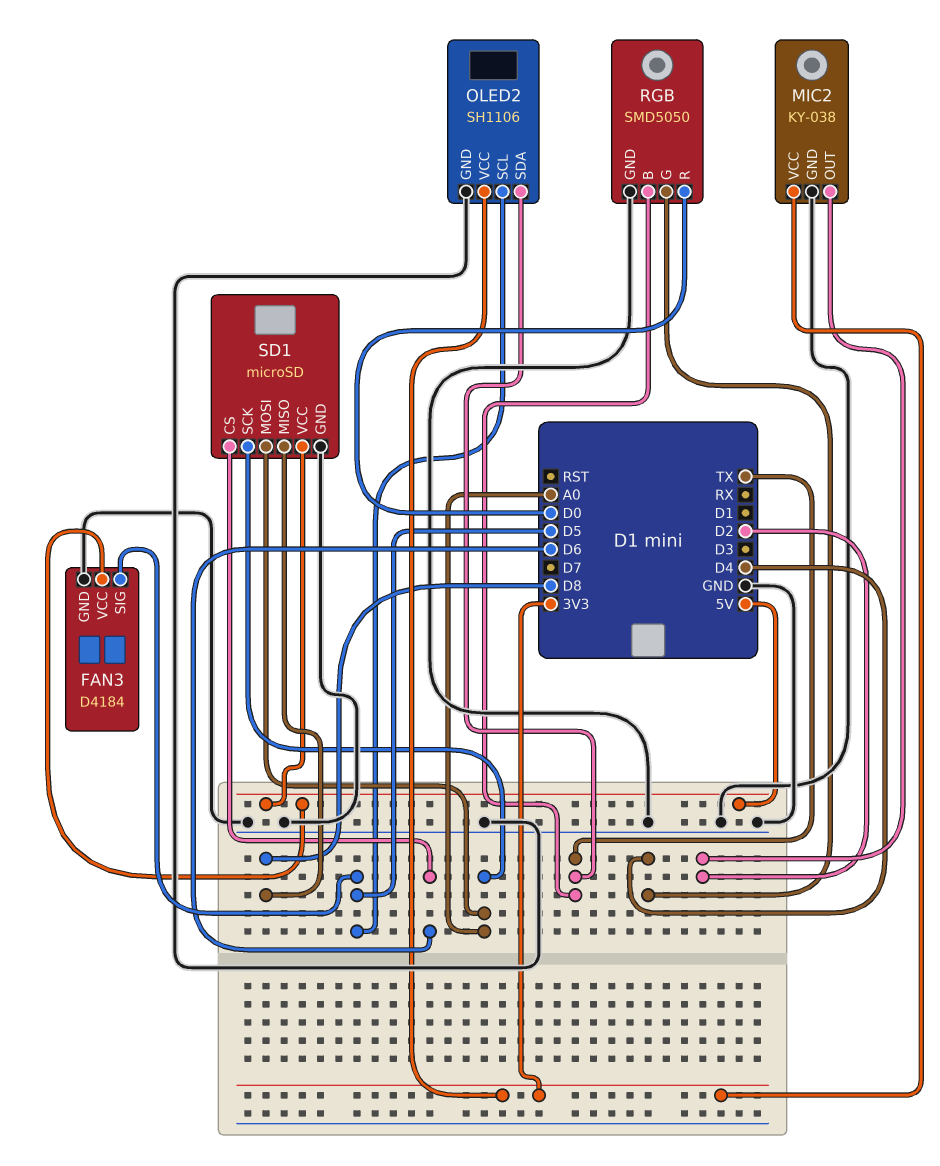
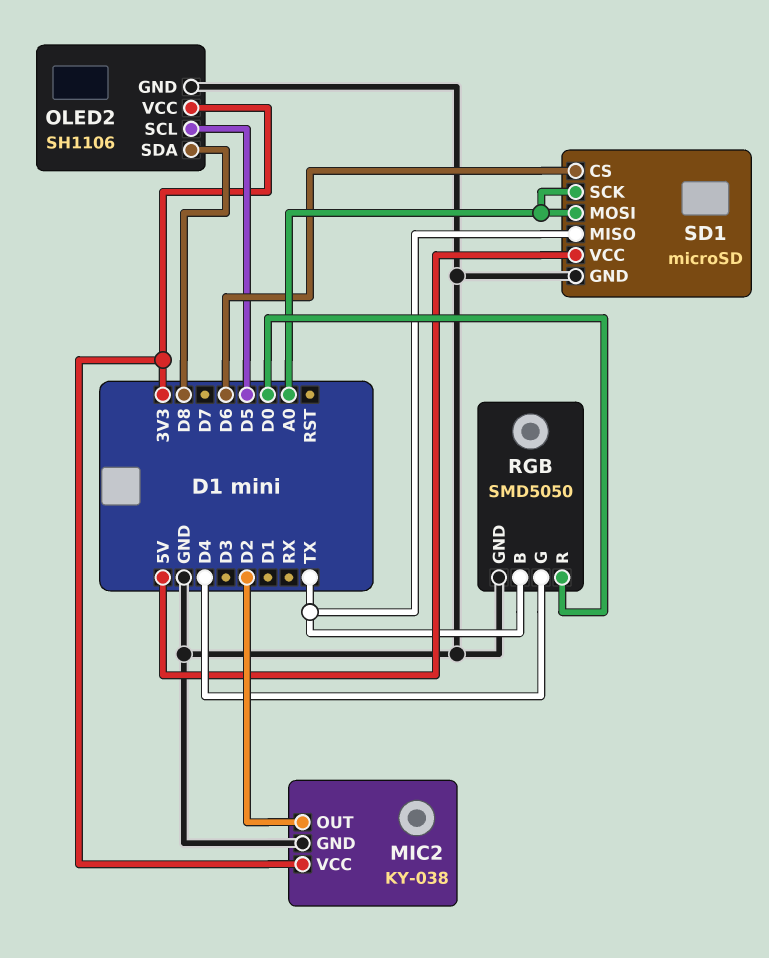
FAN3: D4184 -> none
FAN3 pin GND: GND -> none
FAN3 pin SIG: D5 -> none
FAN3 pin VCC: 5V -> none
OLED2 pin SDA: TX -> D8
SD1 pin MISO: D8 -> TX

